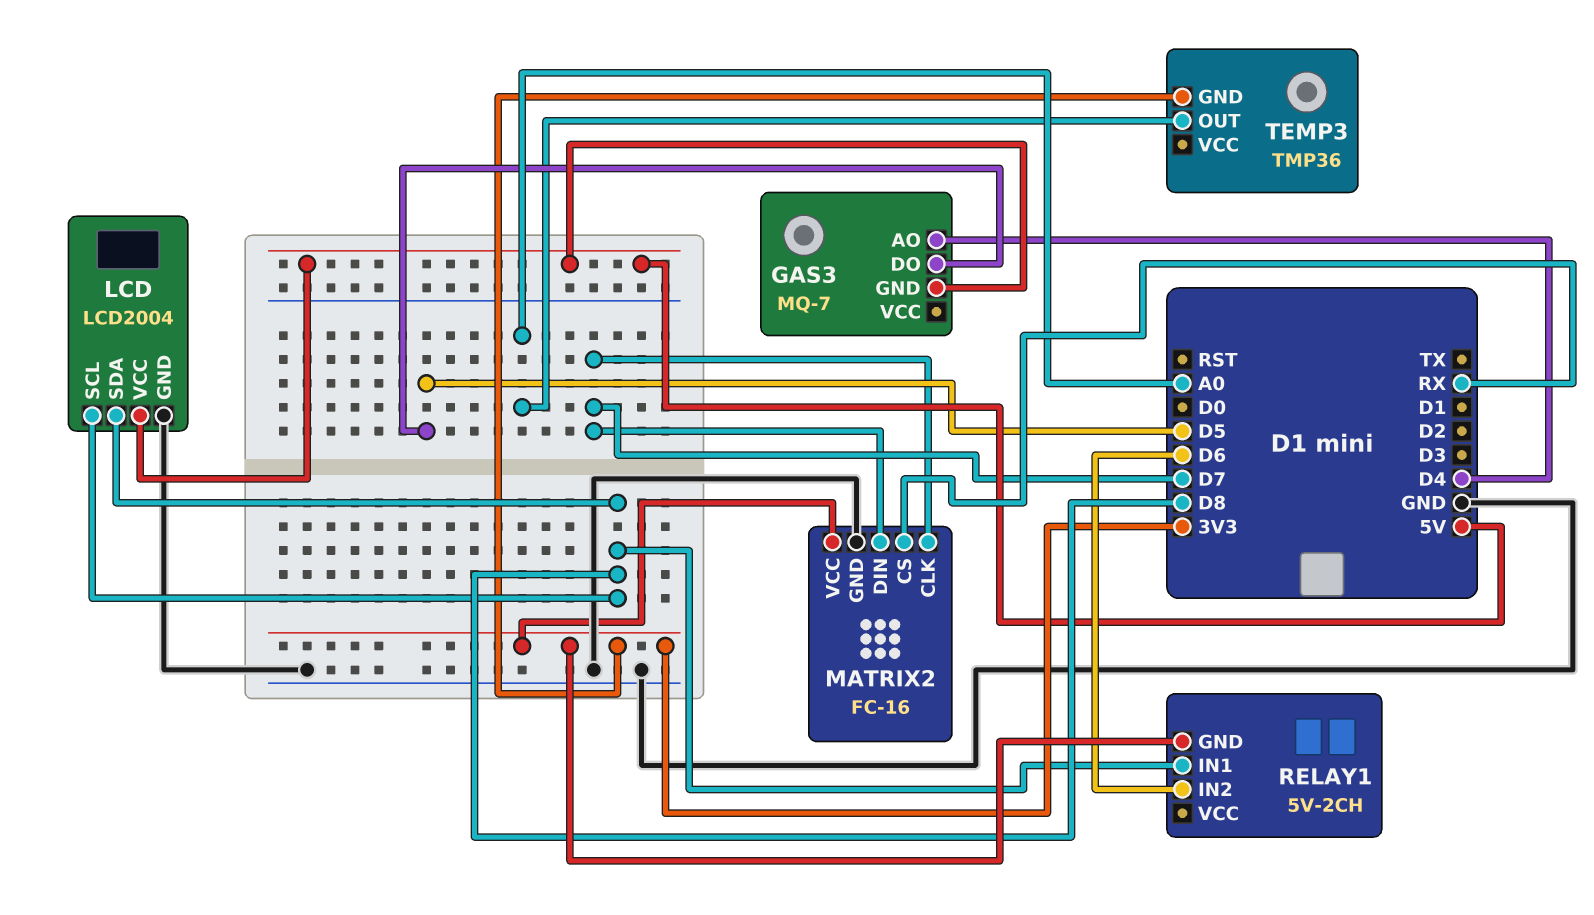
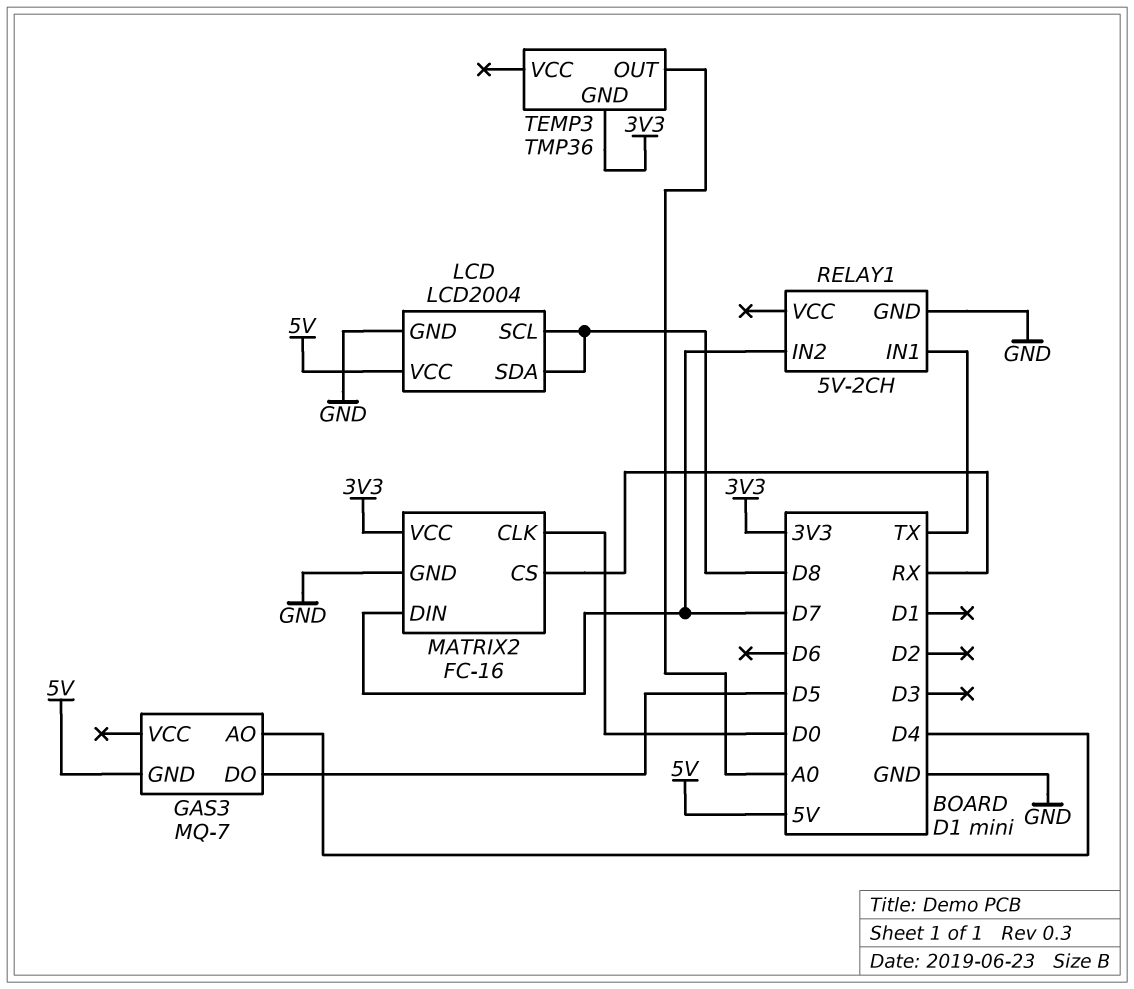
MATRIX2 pin CLK: D7 -> D0
RELAY1 pin GND: 3V3 -> GND
RELAY1 pin IN1: D8 -> TX
RELAY1 pin IN2: D6 -> D7

